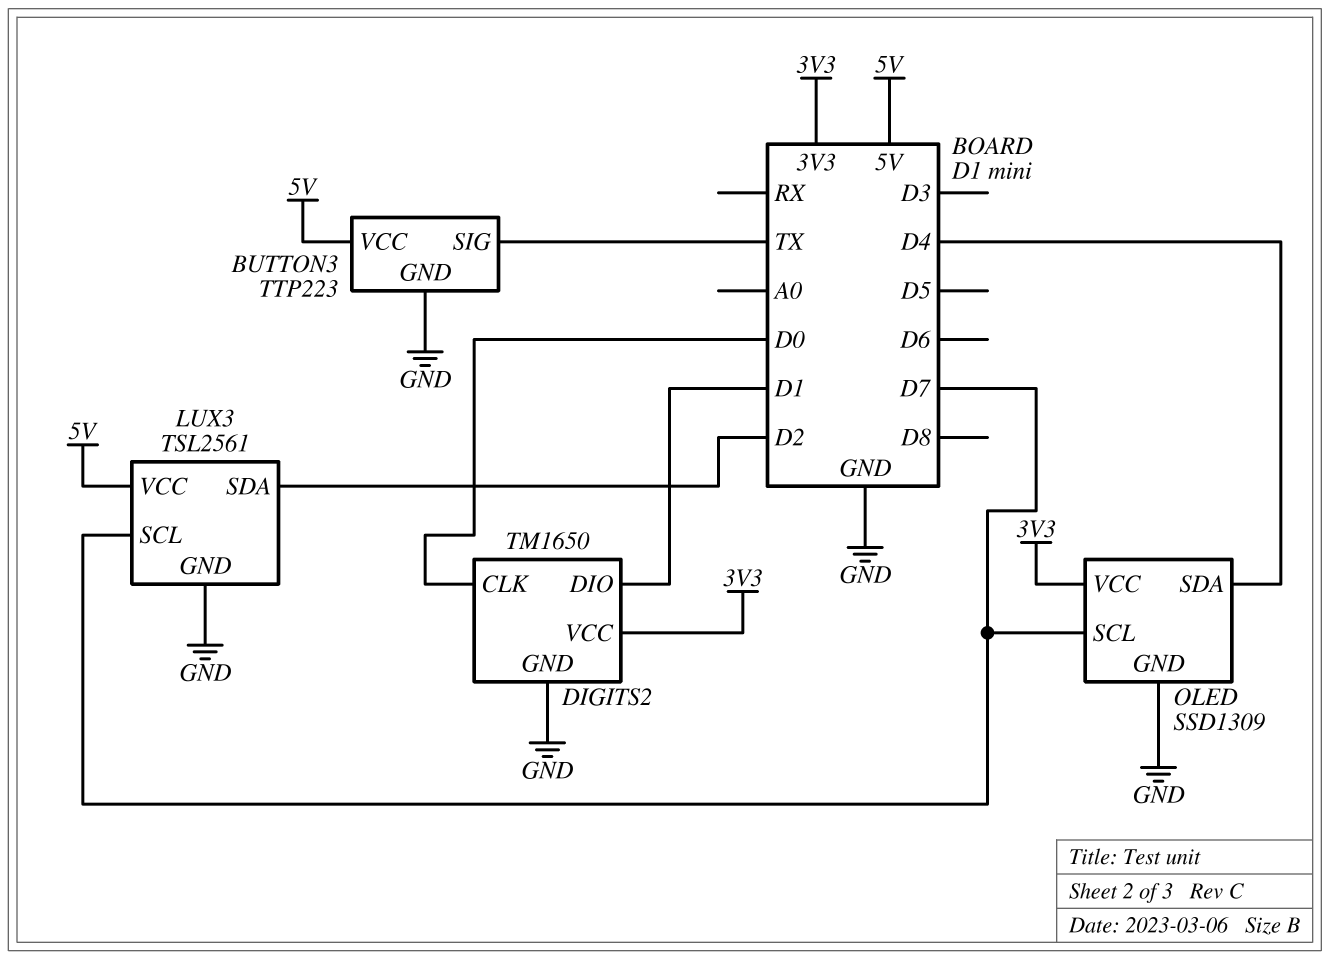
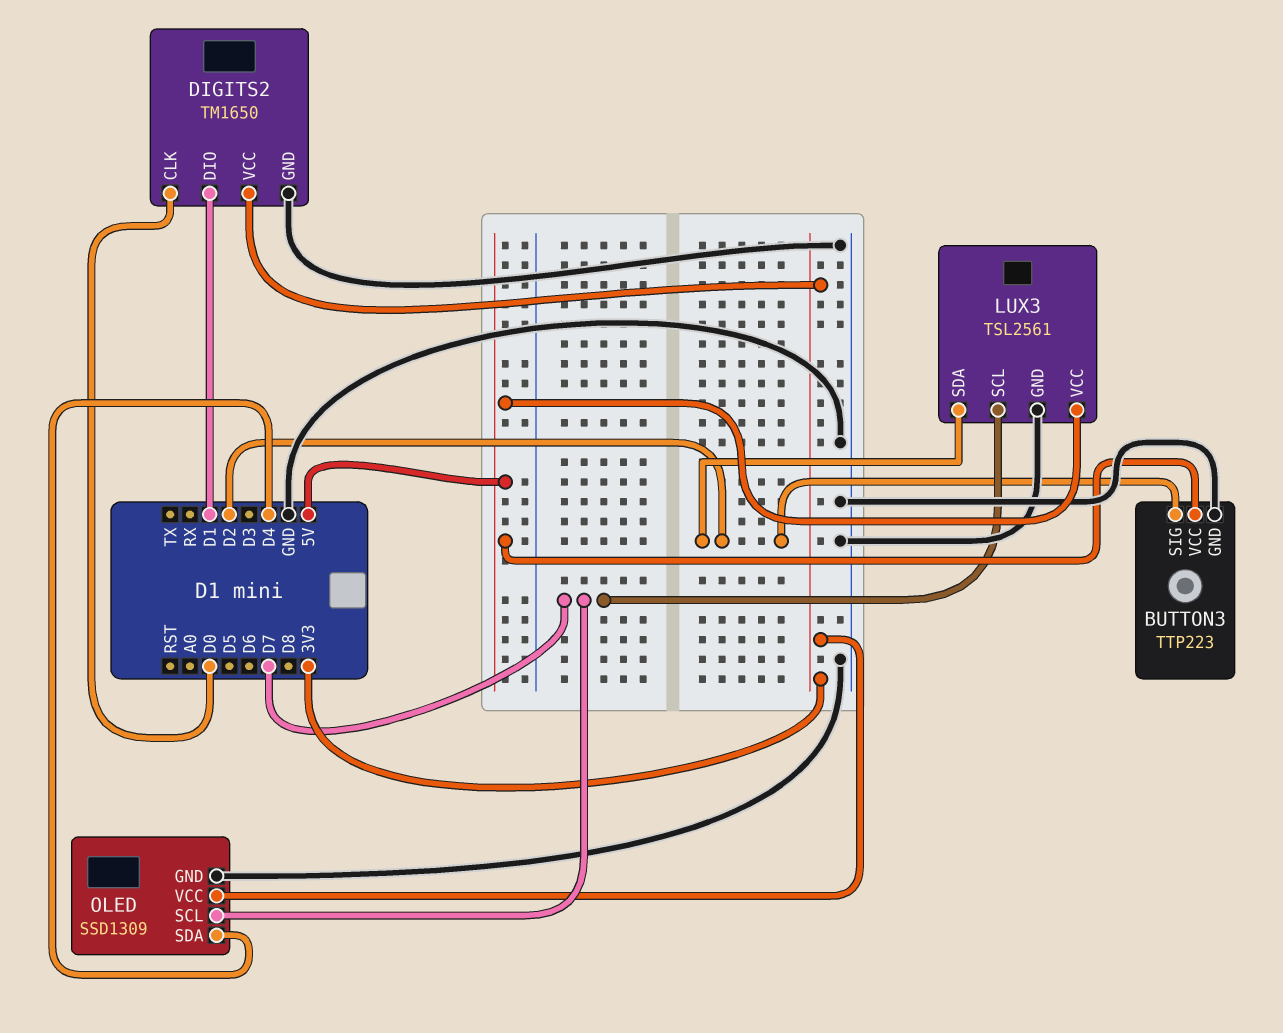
BUTTON3 pin SIG: TX -> D2

